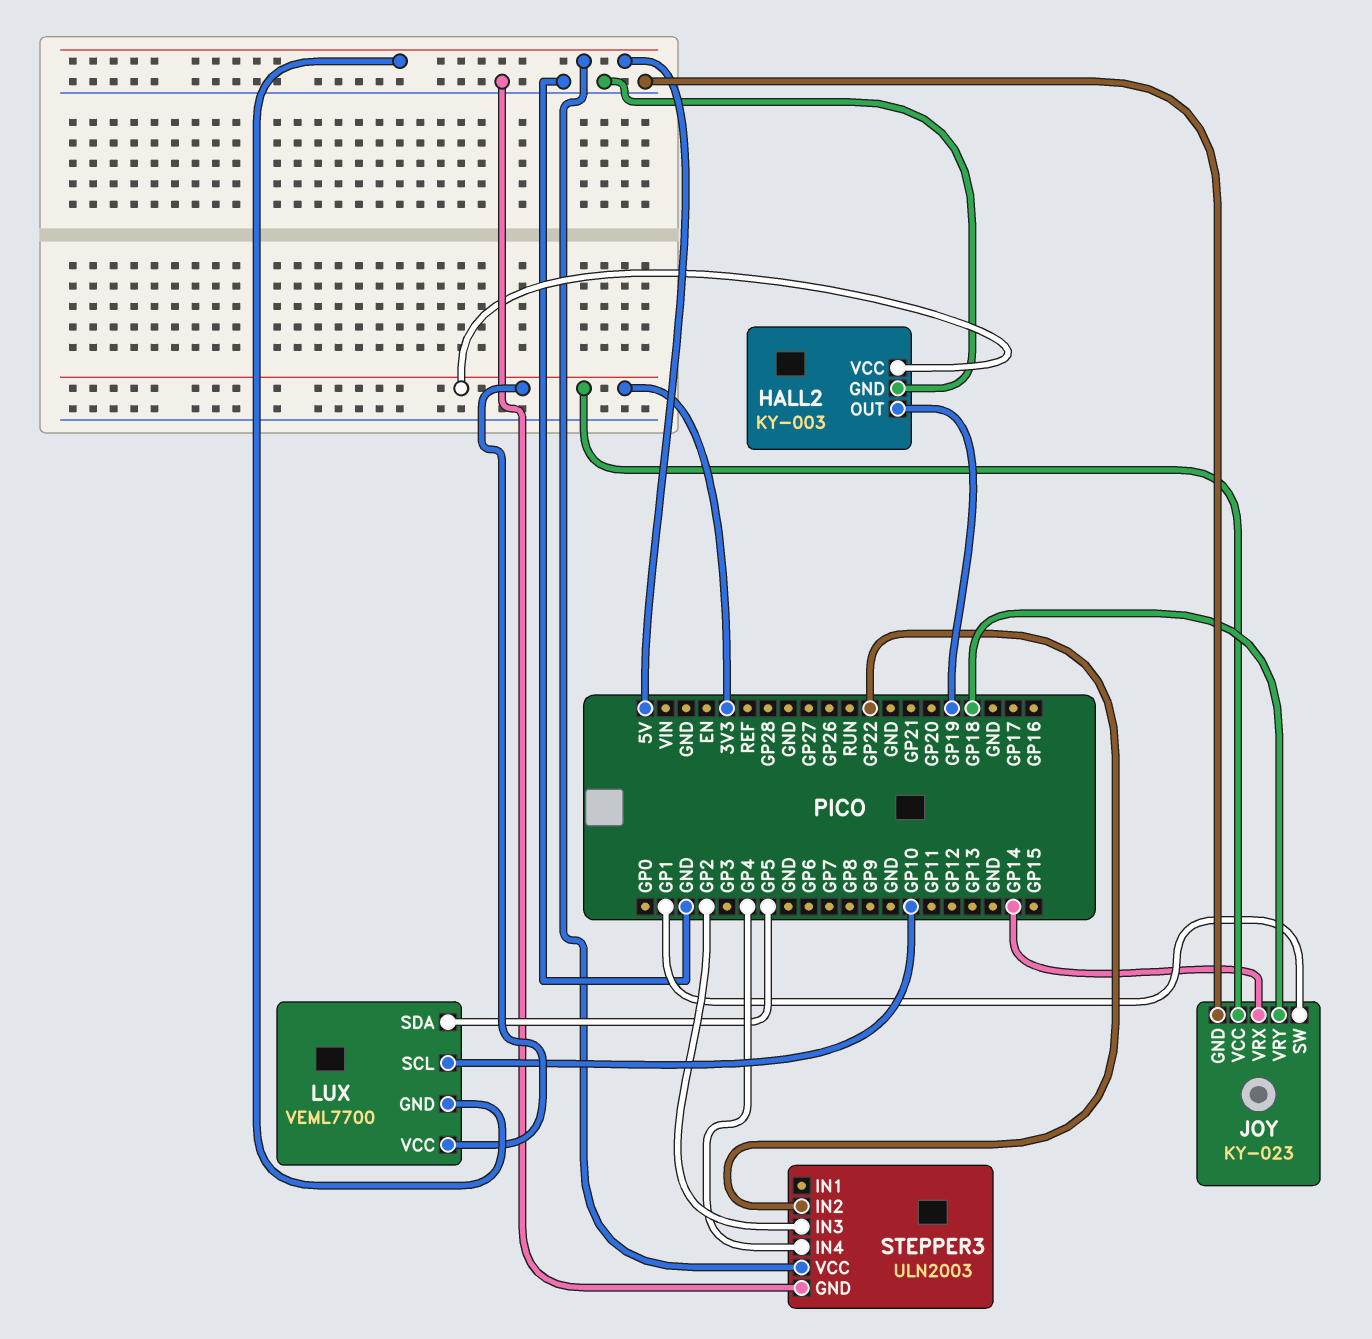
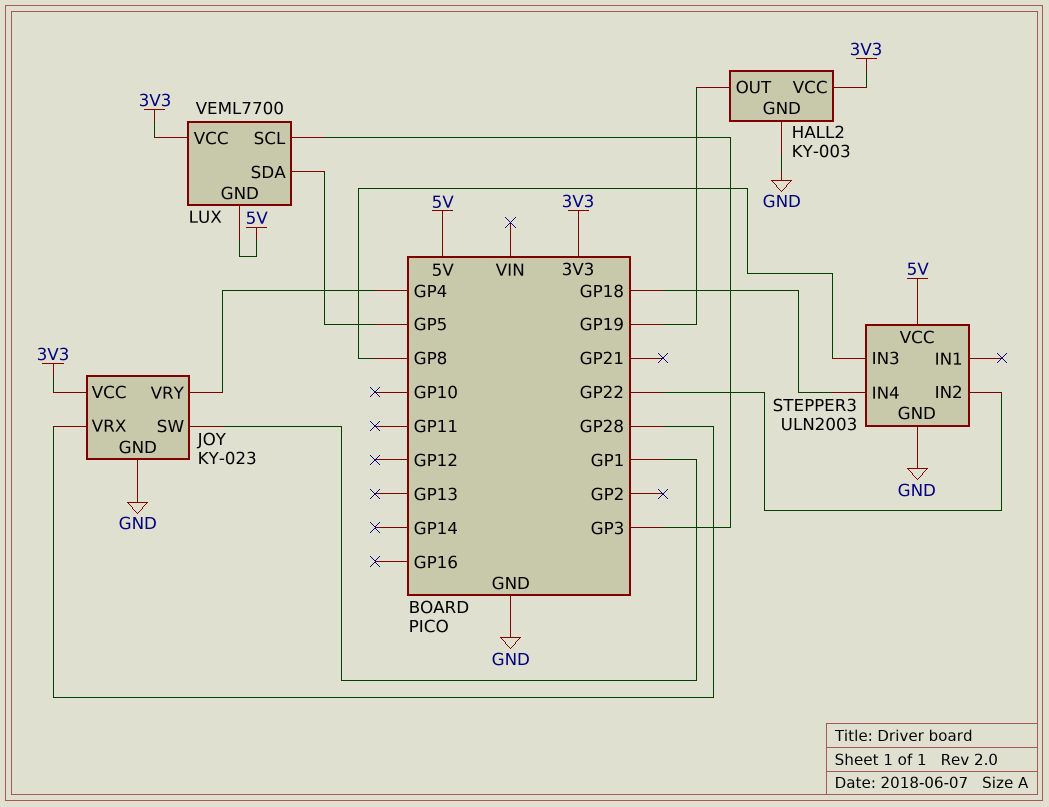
JOY pin VRX: GP14 -> GP28
JOY pin VRY: GP18 -> GP4
LUX pin SCL: GP10 -> GP3
STEPPER3 pin IN3: GP2 -> GP8
STEPPER3 pin IN4: GP4 -> GP18

